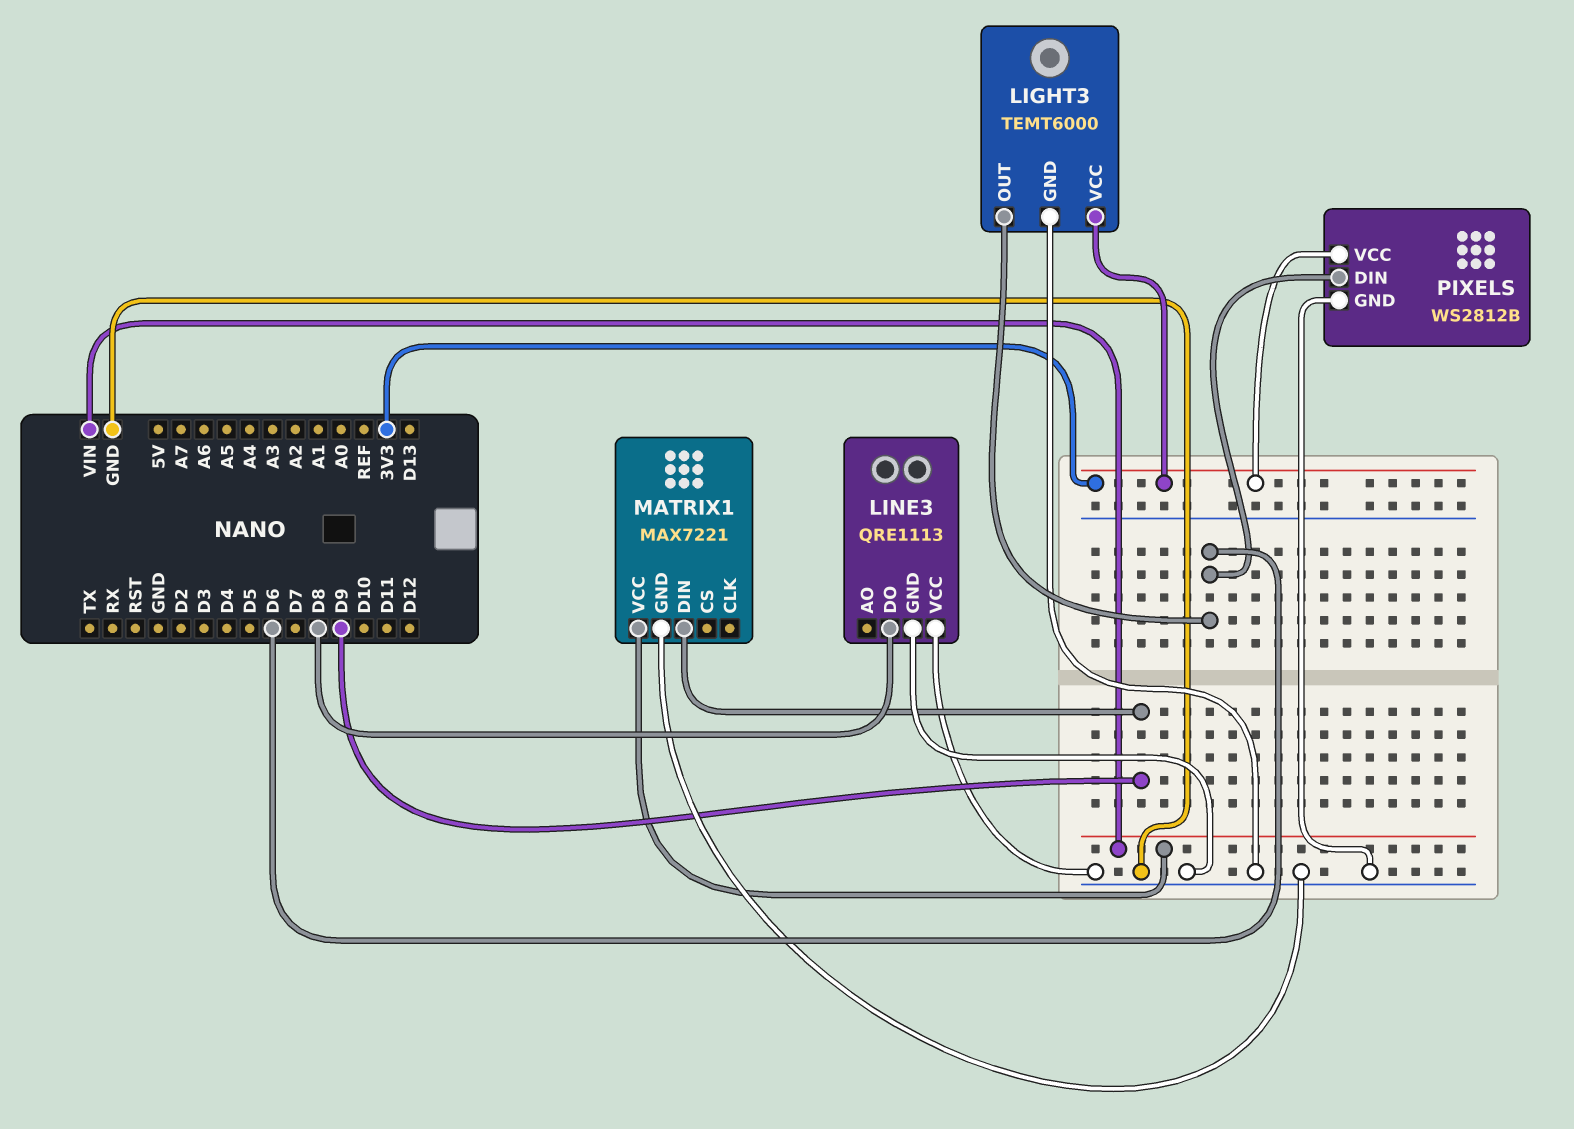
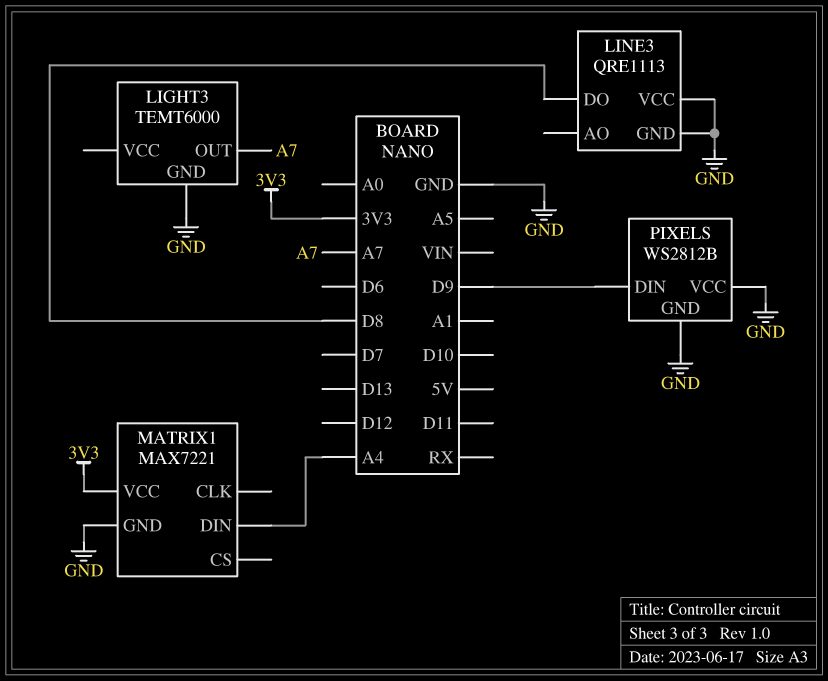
LIGHT3 pin OUT: D6 -> A7
LIGHT3 pin VCC: 3V3 -> none
MATRIX1 pin DIN: D9 -> A4
MATRIX1 pin VCC: VIN -> 3V3
PIXELS pin DIN: D6 -> D9
PIXELS pin VCC: 3V3 -> GND

